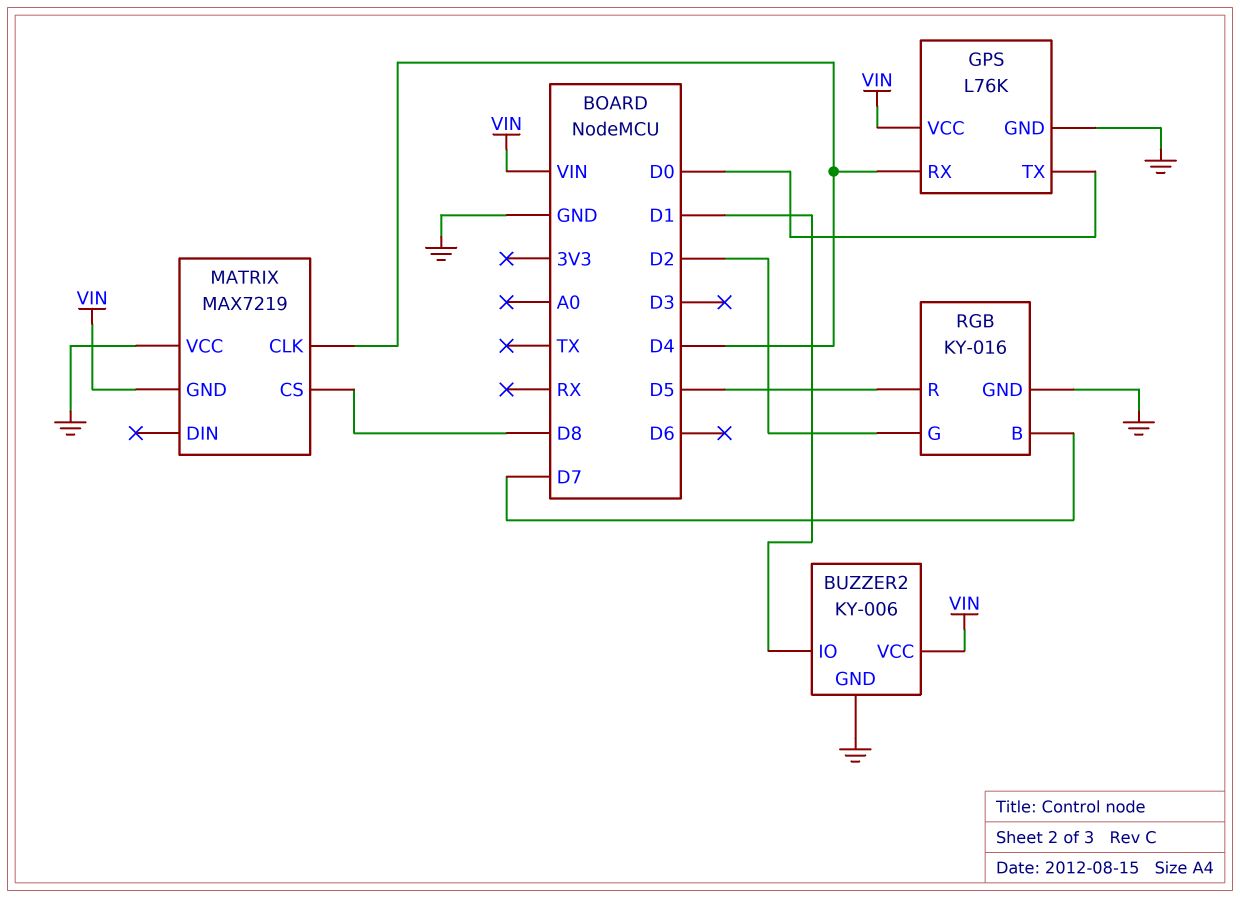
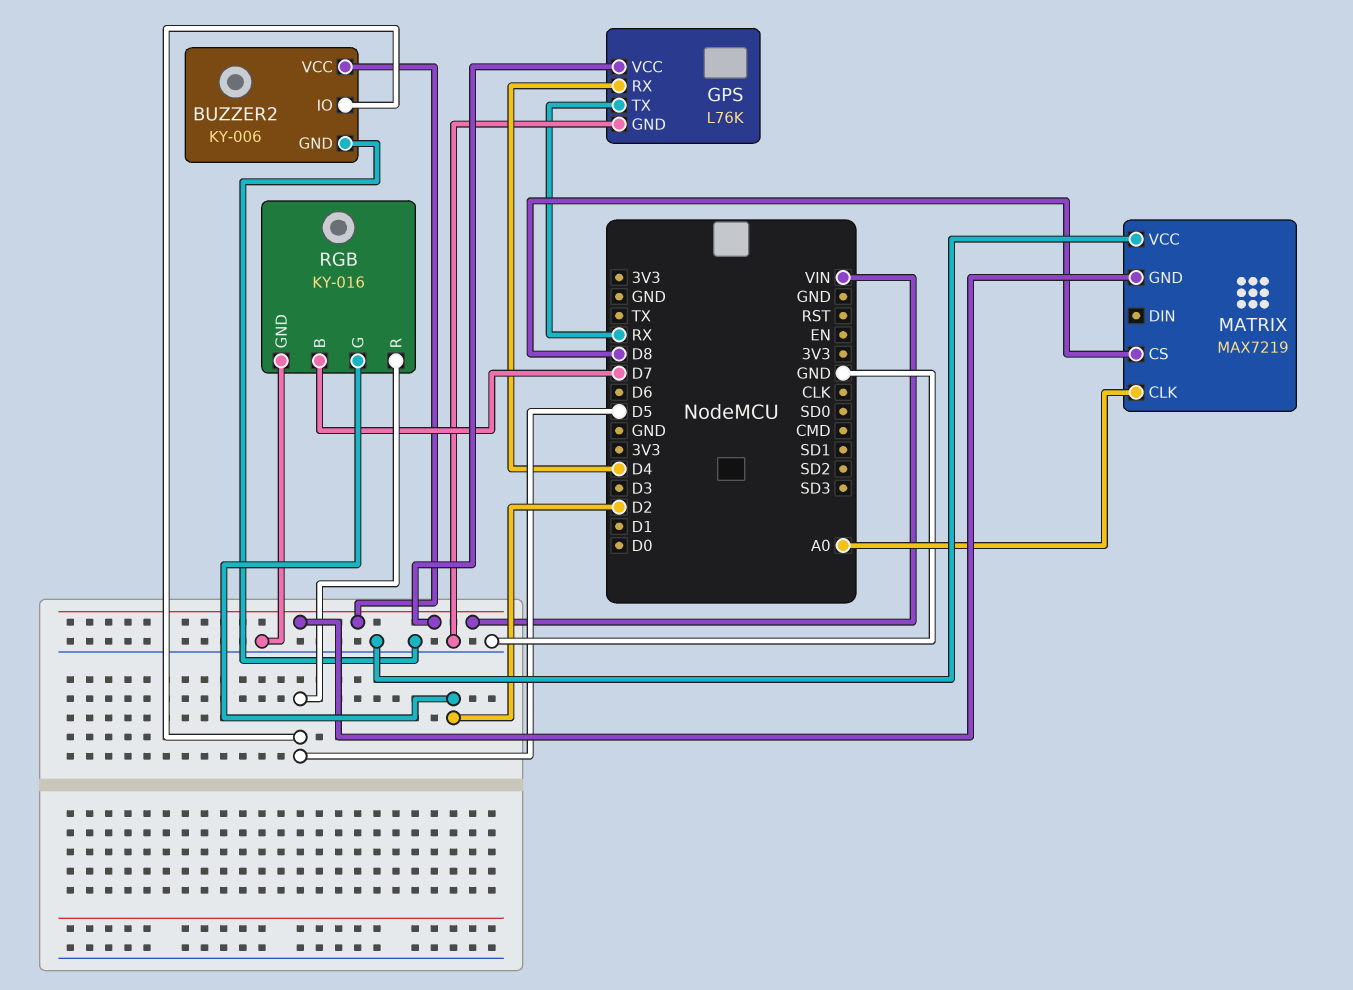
BUZZER2 pin IO: D1 -> D5
GPS pin TX: D0 -> RX
MATRIX pin CLK: D4 -> A0

